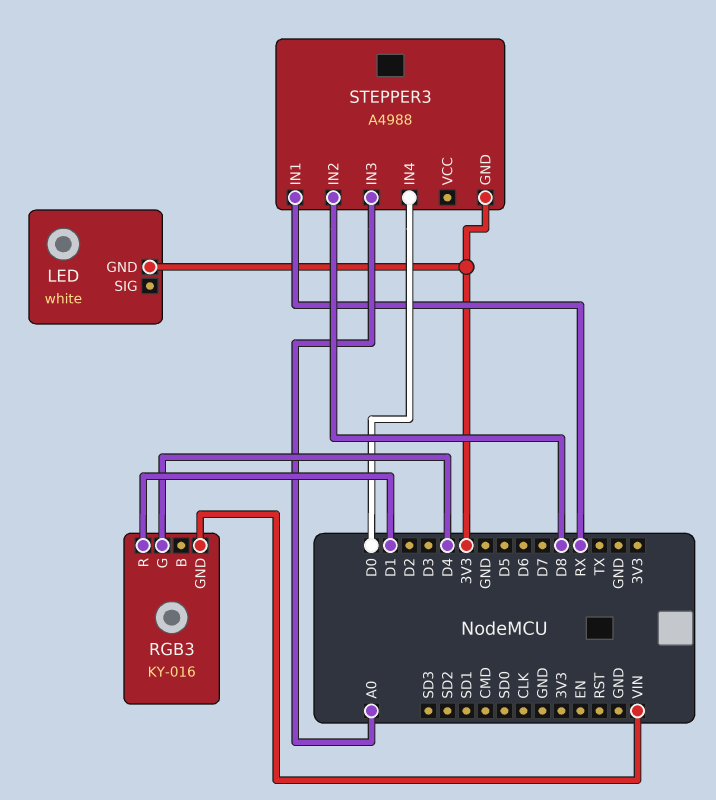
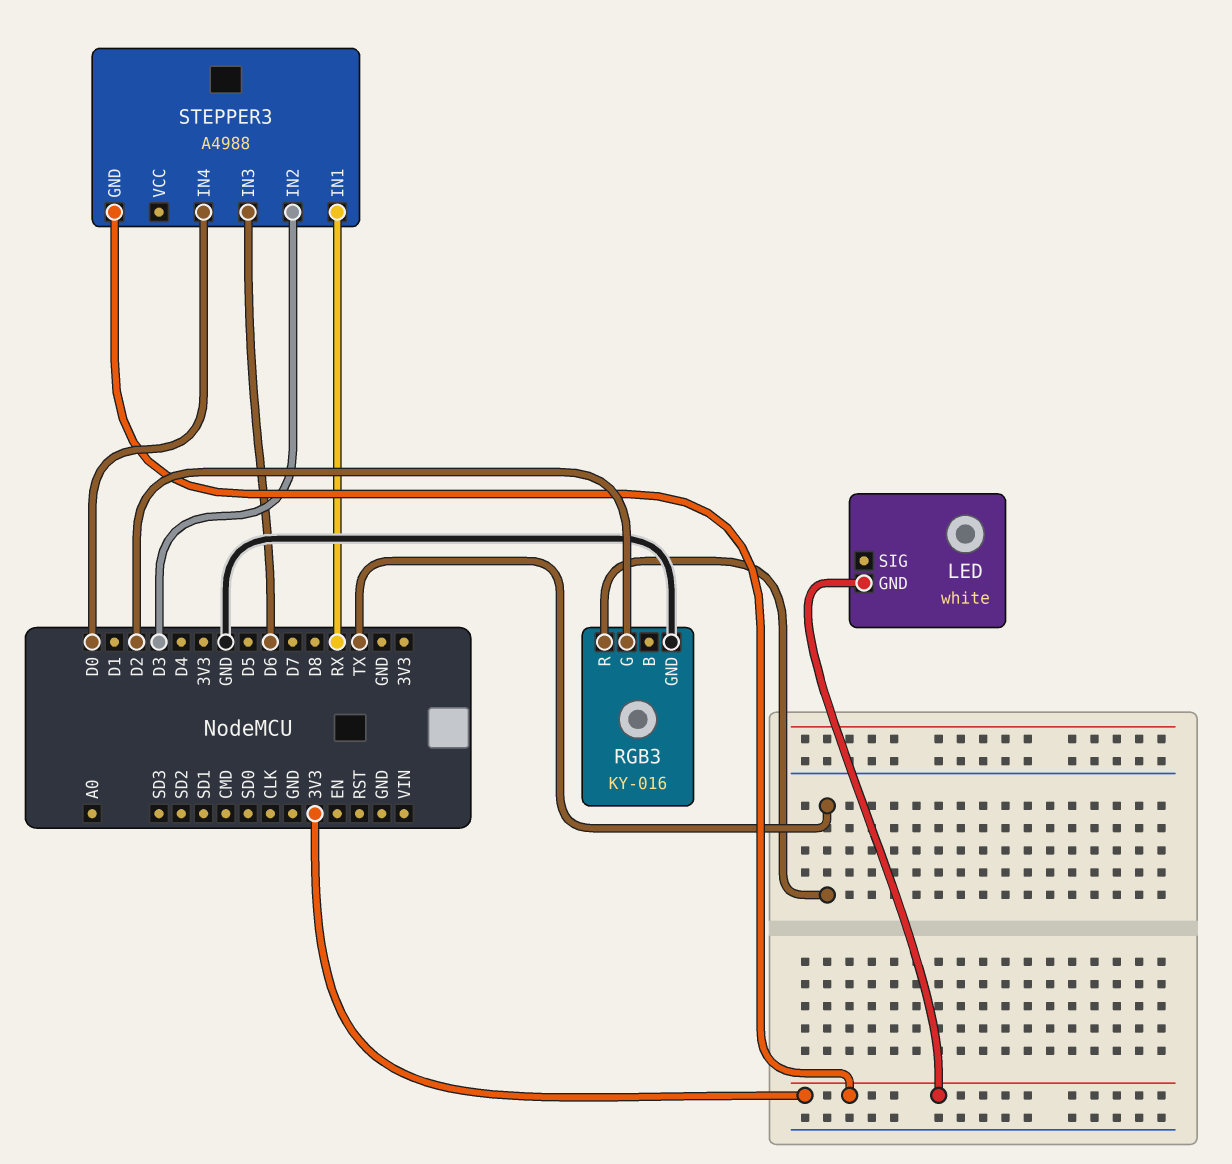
RGB3 pin G: D4 -> D2
RGB3 pin GND: VIN -> GND
RGB3 pin R: D1 -> TX
STEPPER3 pin IN2: D8 -> D3
STEPPER3 pin IN3: A0 -> D6

